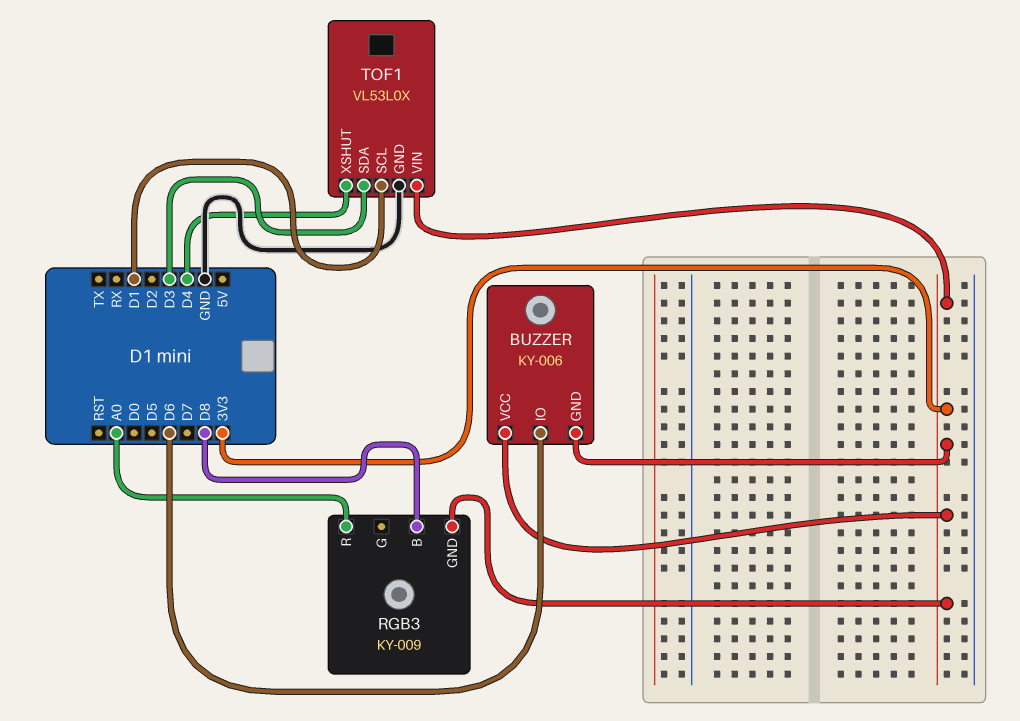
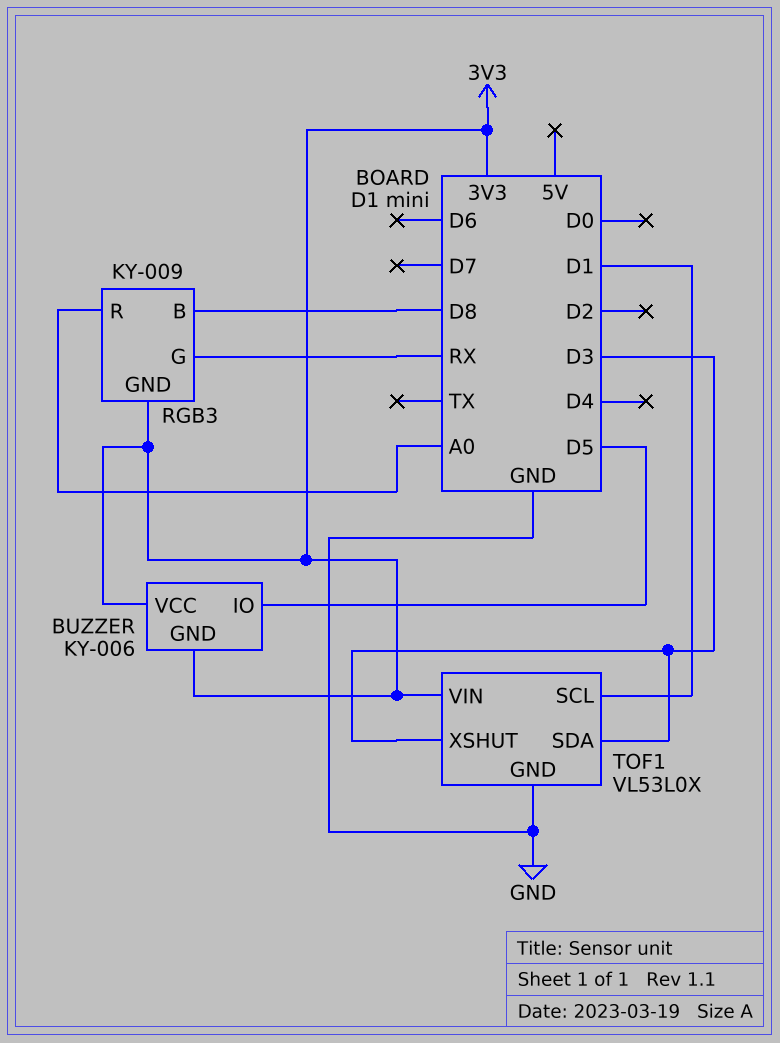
BUZZER pin IO: D6 -> D5
RGB3 pin G: none -> RX
TOF1 pin XSHUT: D4 -> D3

